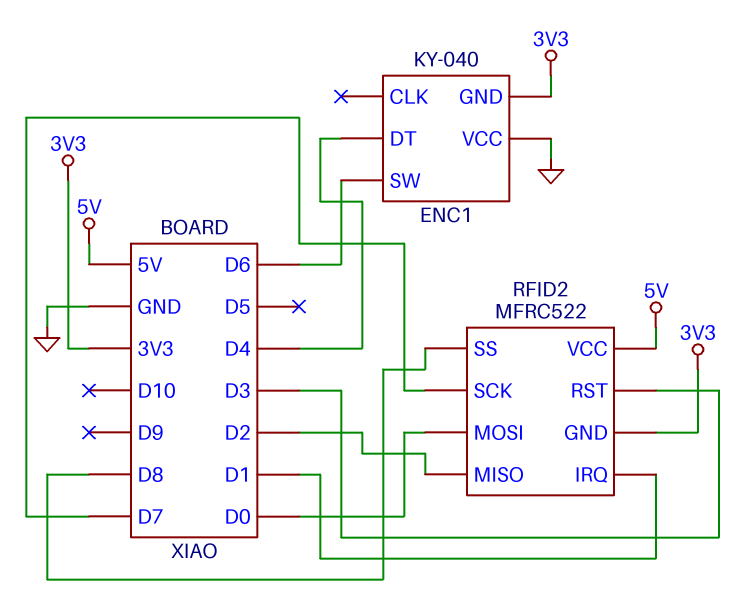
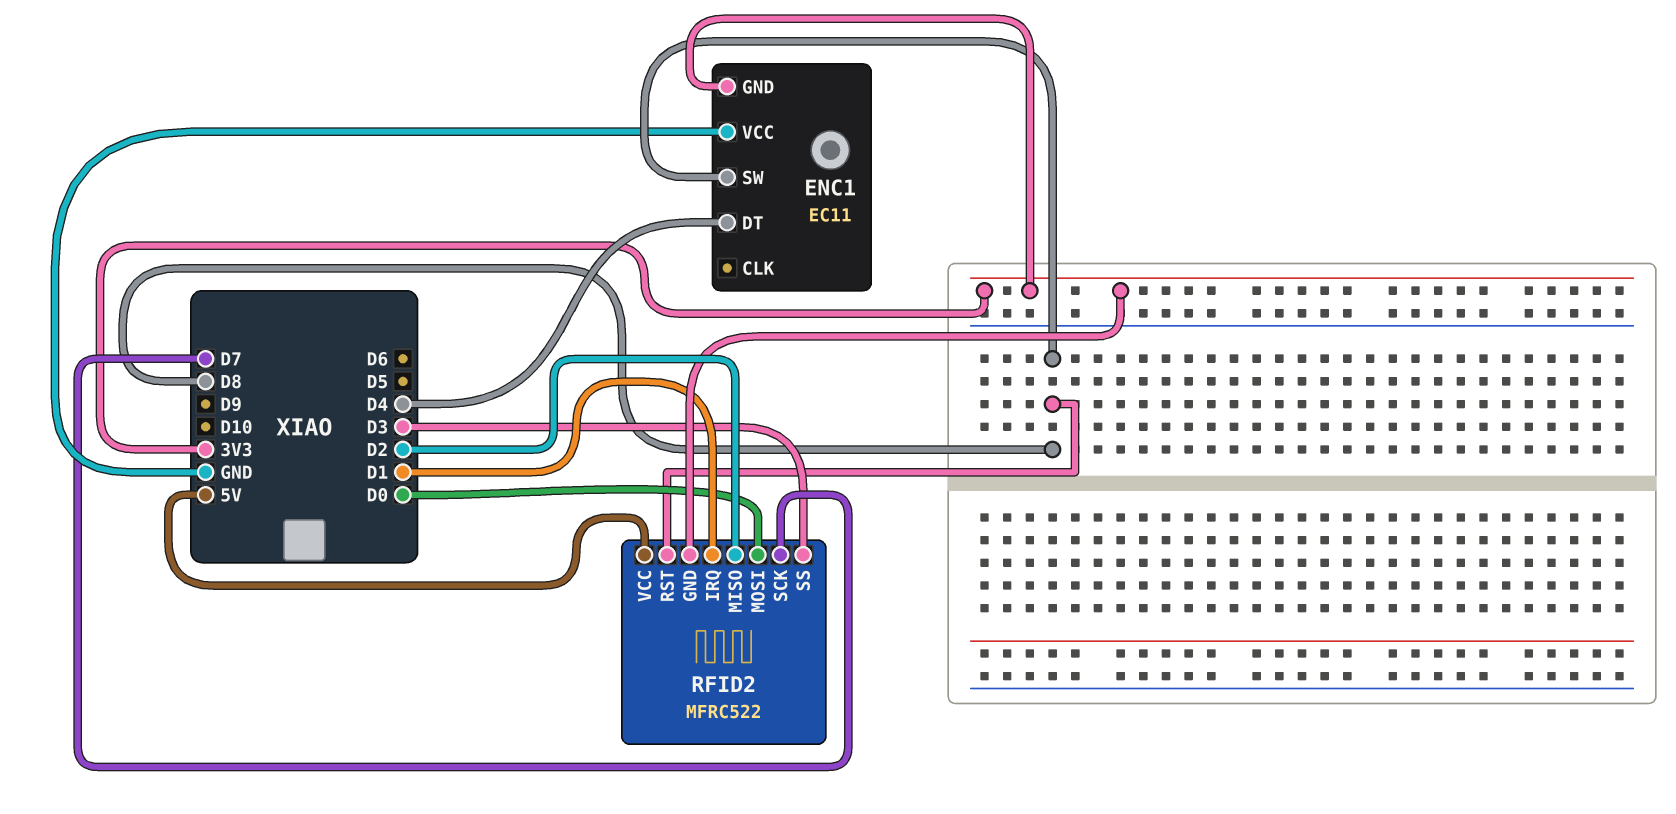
ENC1: KY-040 -> EC11
ENC1 pin SW: D6 -> D8
RFID2 pin RST: D3 -> D8
RFID2 pin SS: D8 -> D3

